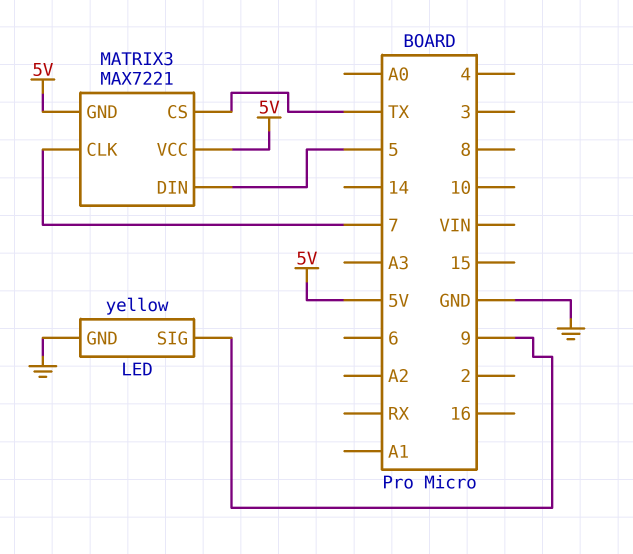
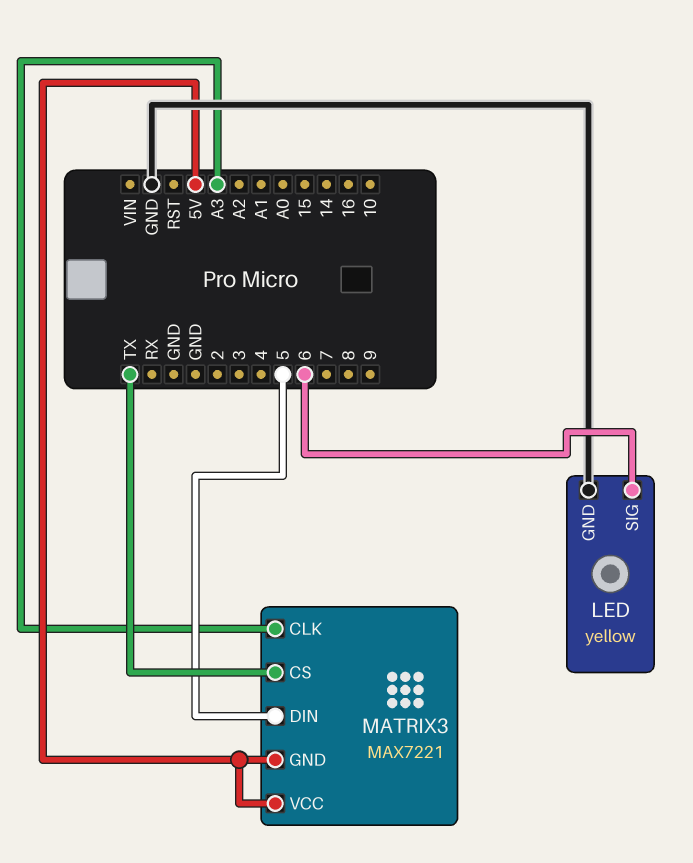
LED pin SIG: 9 -> 6
MATRIX3 pin CLK: 7 -> A3

